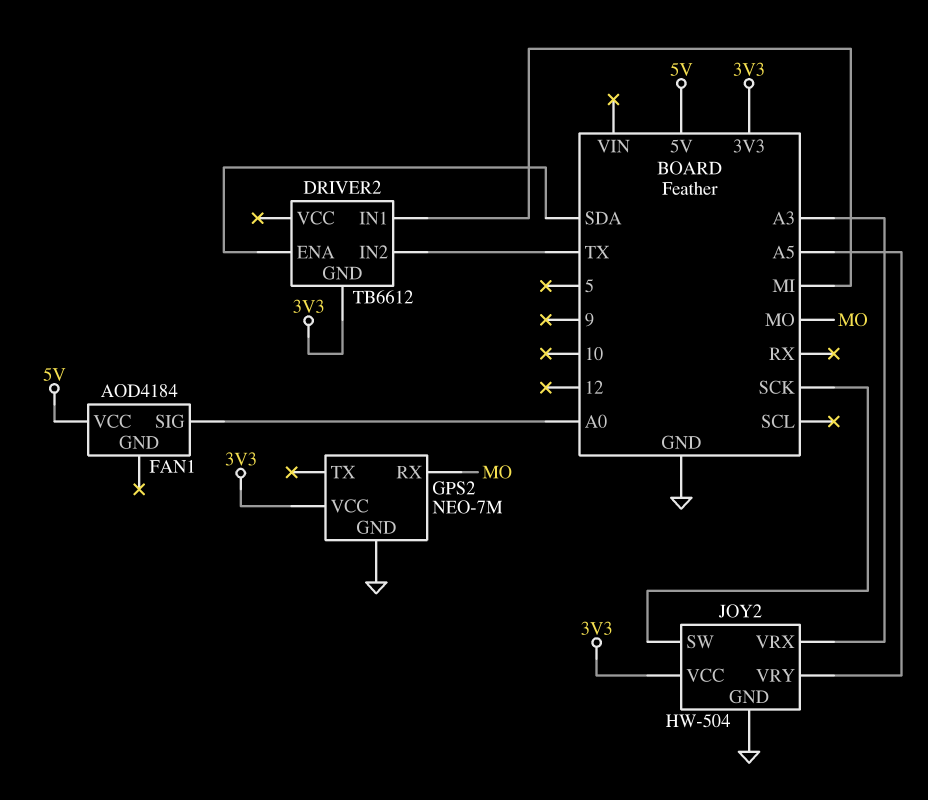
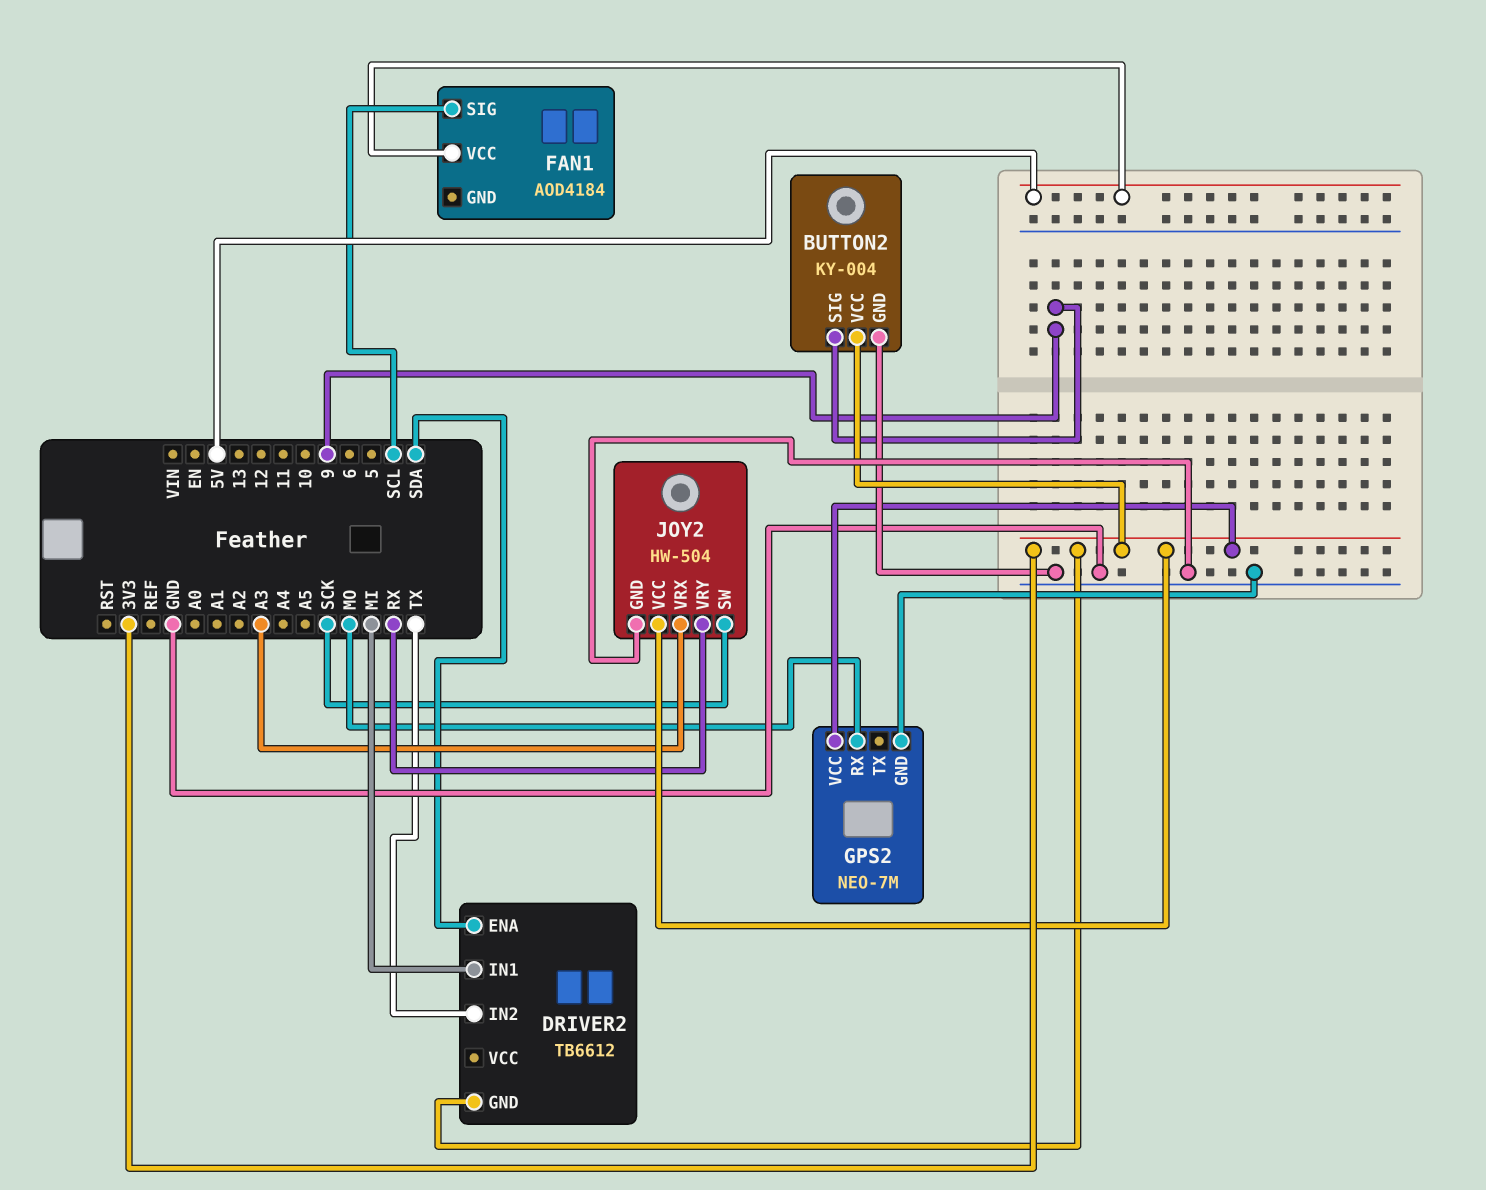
BUTTON2: none -> KY-004
BUTTON2 pin GND: none -> GND
BUTTON2 pin SIG: none -> 9
BUTTON2 pin VCC: none -> 3V3
FAN1 pin SIG: A0 -> SCL
JOY2 pin VRY: A5 -> RX

